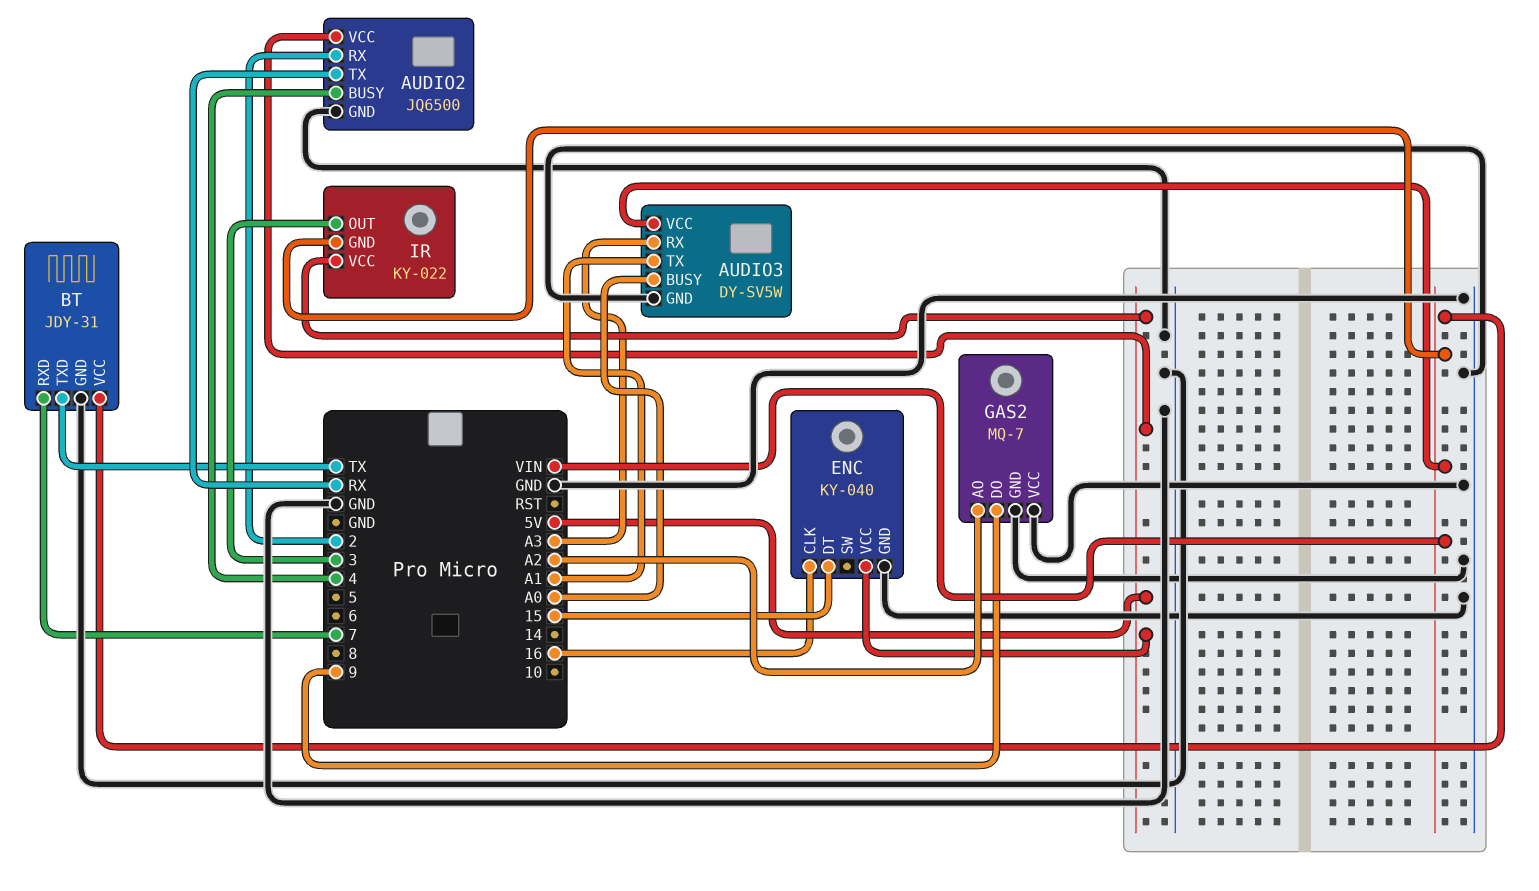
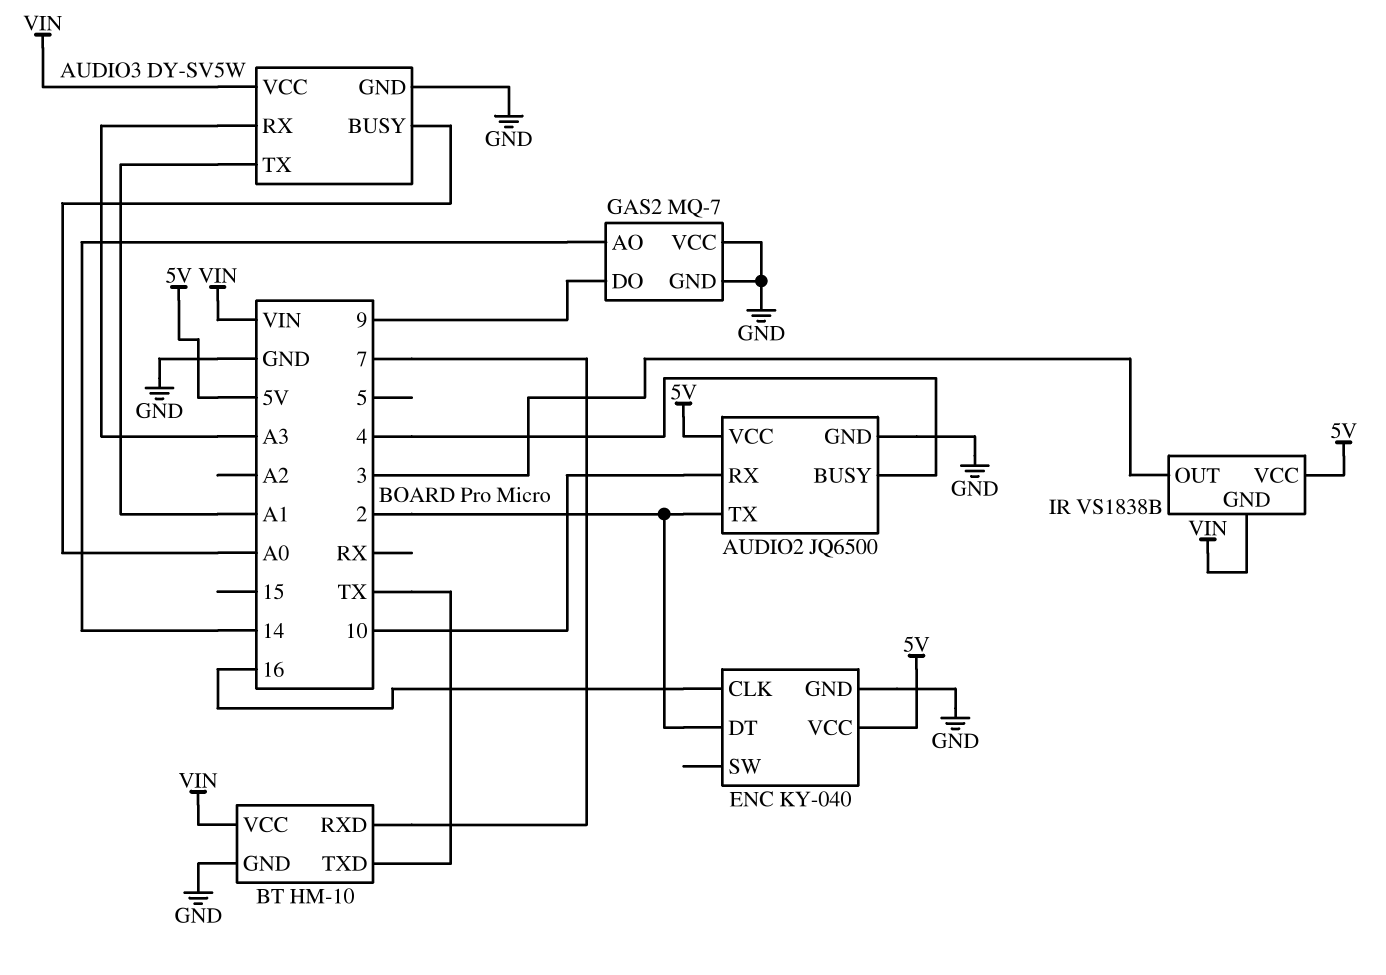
AUDIO2 pin RX: 2 -> 10
AUDIO2 pin TX: RX -> 2
BT: JDY-31 -> HM-10
ENC pin DT: 15 -> 2
GAS2 pin AO: A2 -> 14
IR: KY-022 -> VS1838B

